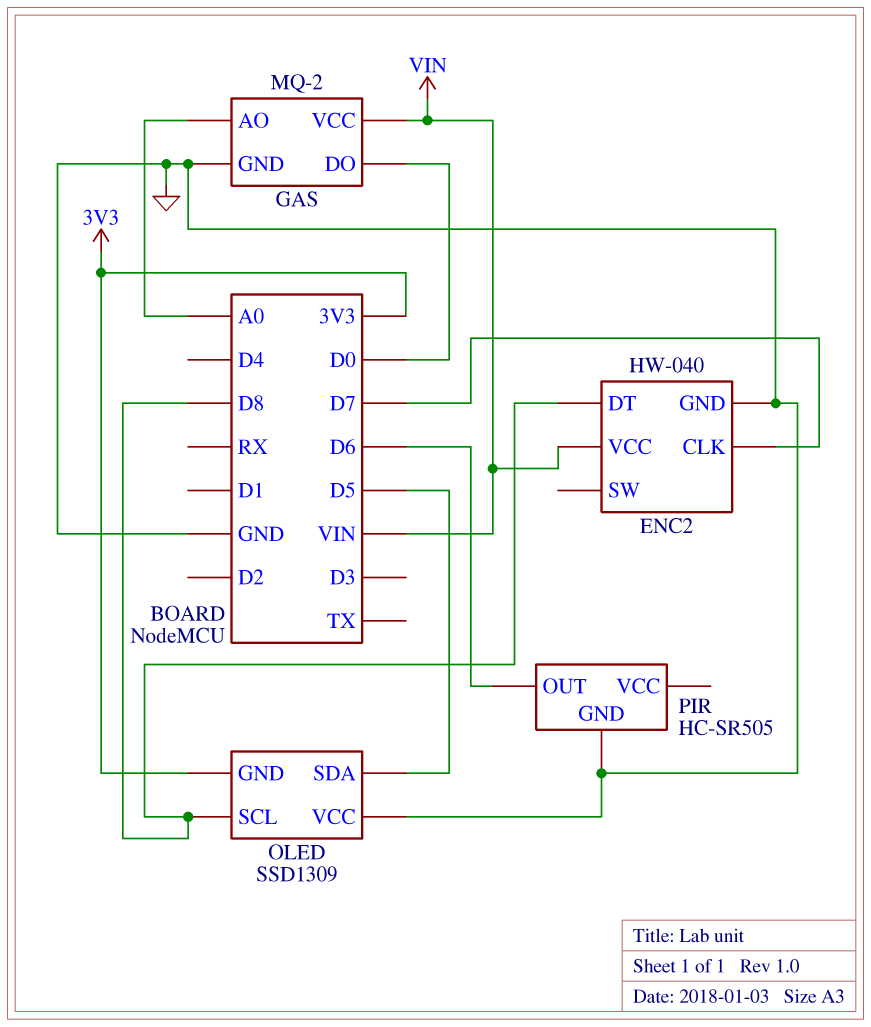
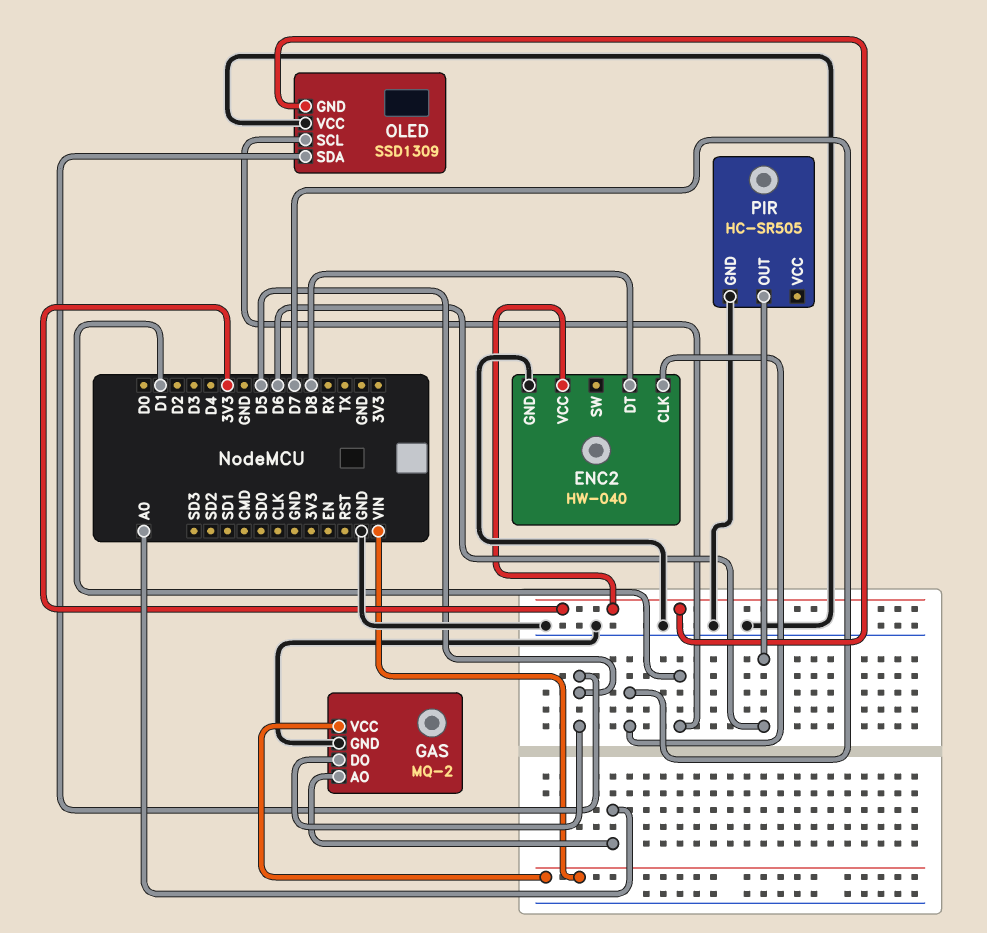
ENC2 pin VCC: VIN -> 3V3
GAS pin DO: D0 -> D5
OLED pin SCL: D8 -> D1

